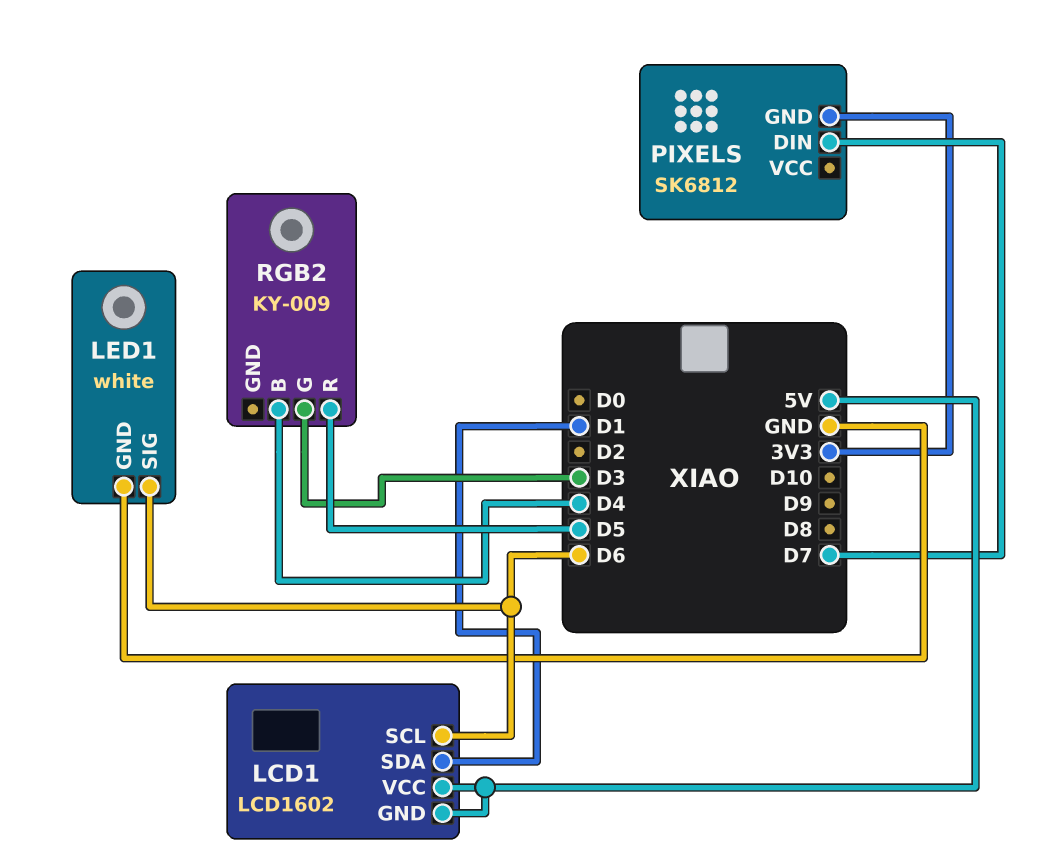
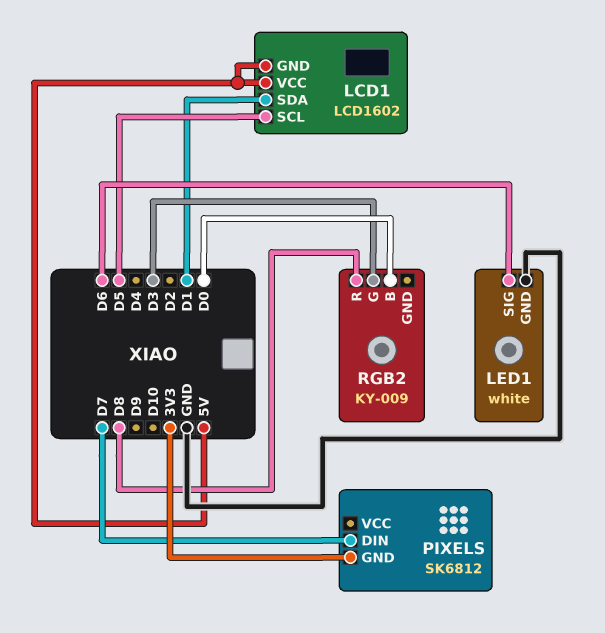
LCD1 pin SCL: D6 -> D5
RGB2 pin B: D4 -> D0
RGB2 pin R: D5 -> D8

